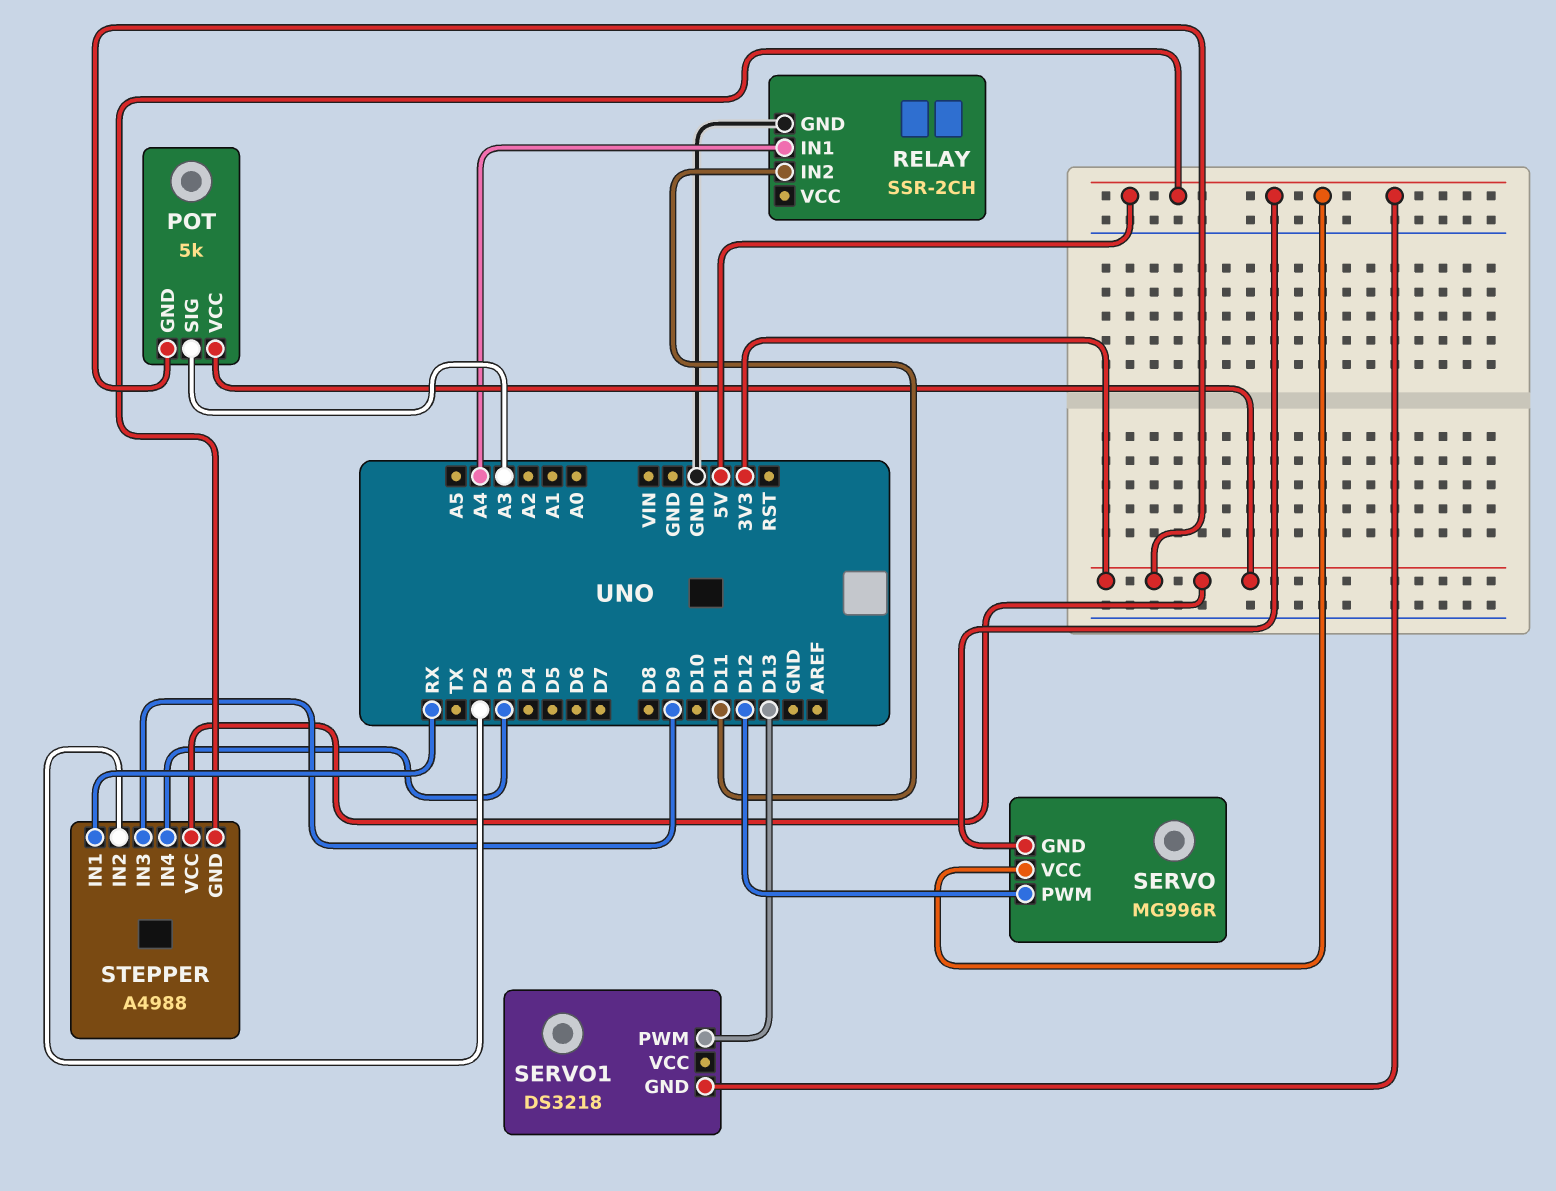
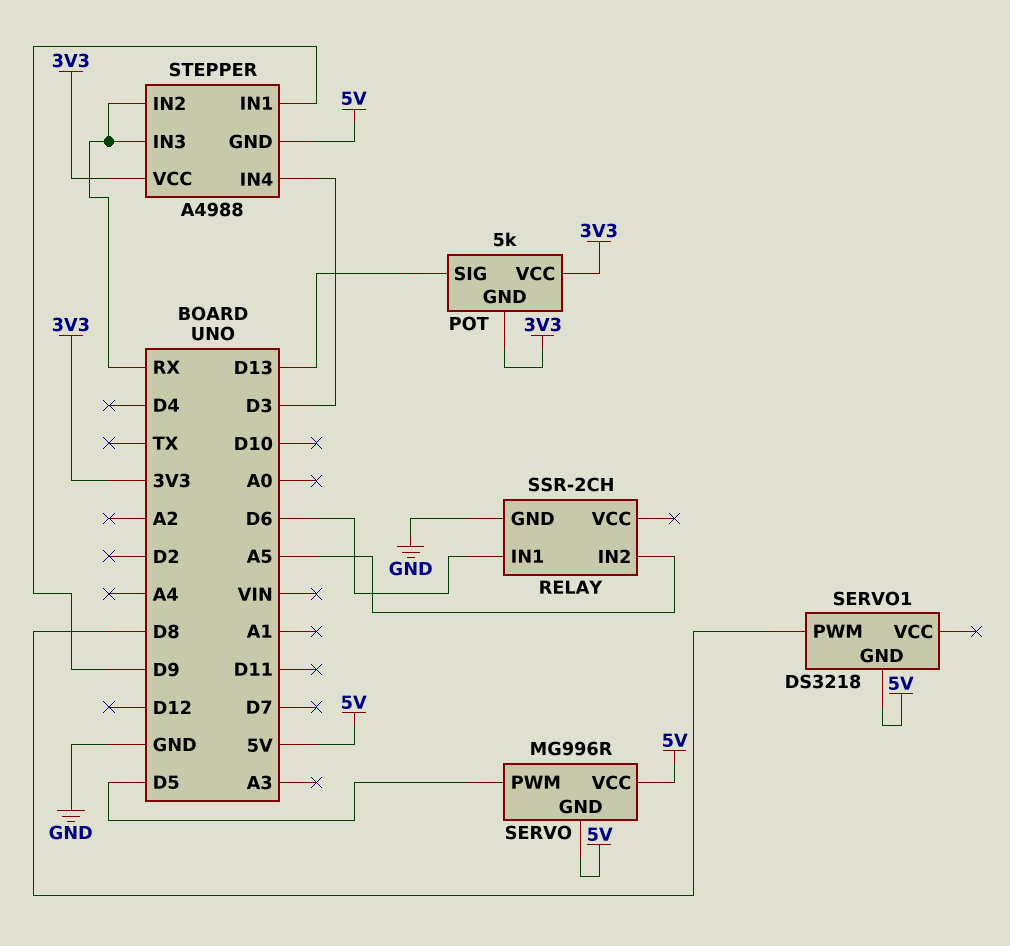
POT pin SIG: A3 -> D13
RELAY pin IN1: A4 -> D6
RELAY pin IN2: D11 -> A5
SERVO pin PWM: D12 -> D5
SERVO1 pin PWM: D13 -> D8
STEPPER pin IN1: RX -> D9
STEPPER pin IN2: D2 -> RX
STEPPER pin IN3: D9 -> RX

